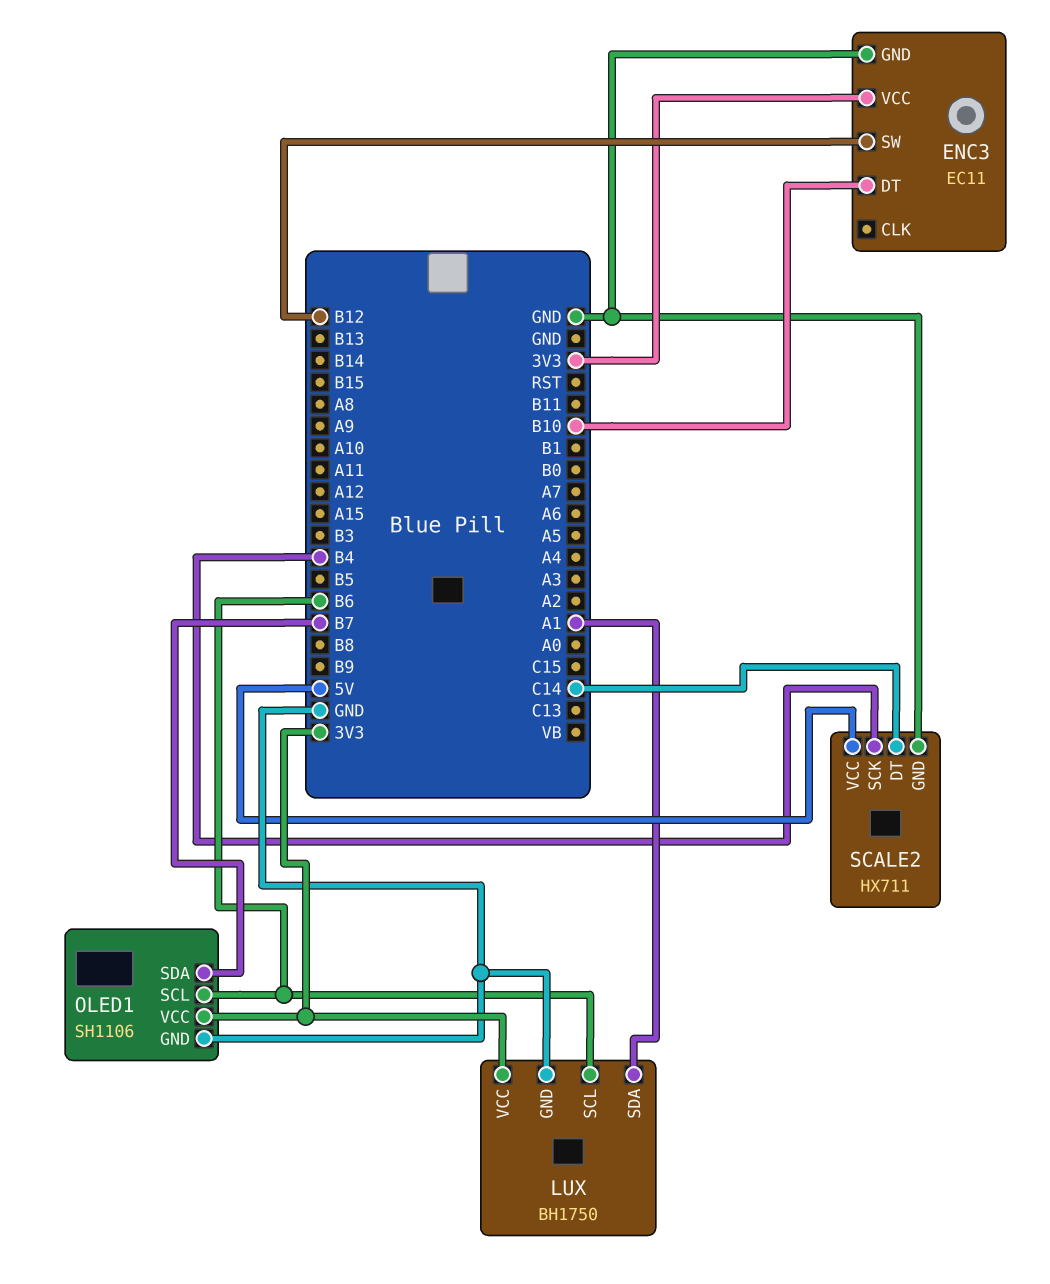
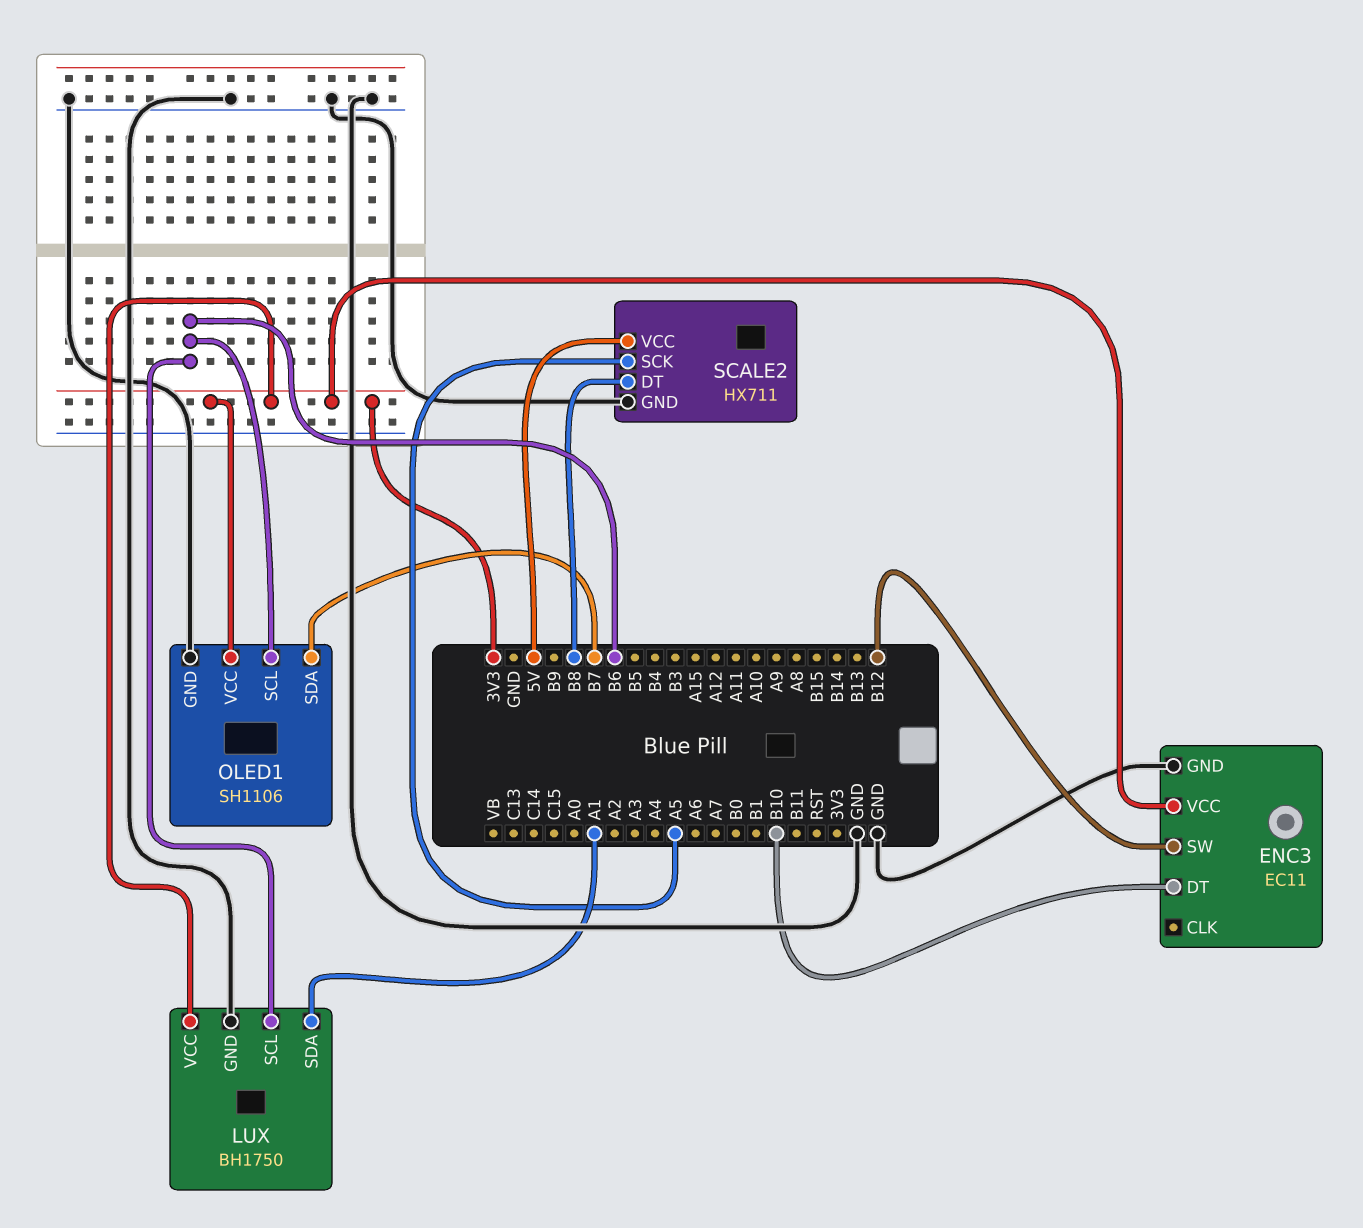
SCALE2 pin DT: C14 -> B8
SCALE2 pin SCK: B4 -> A5

